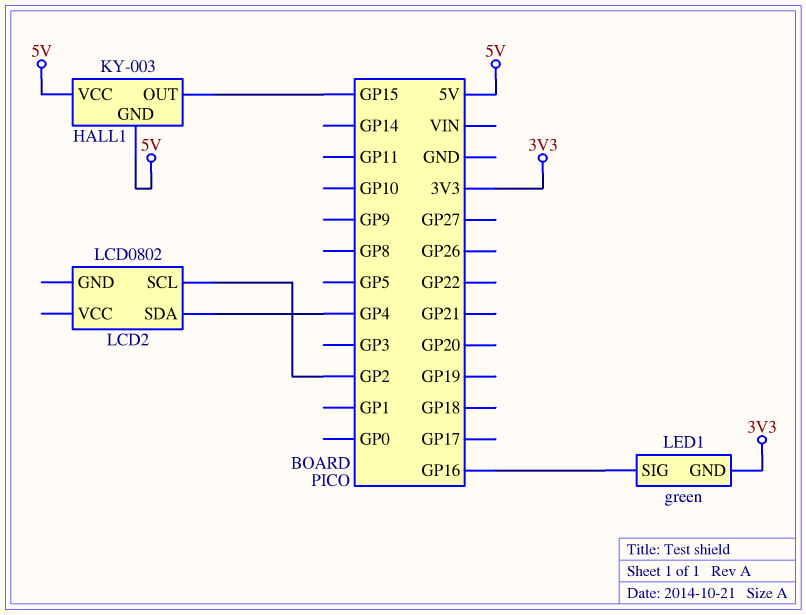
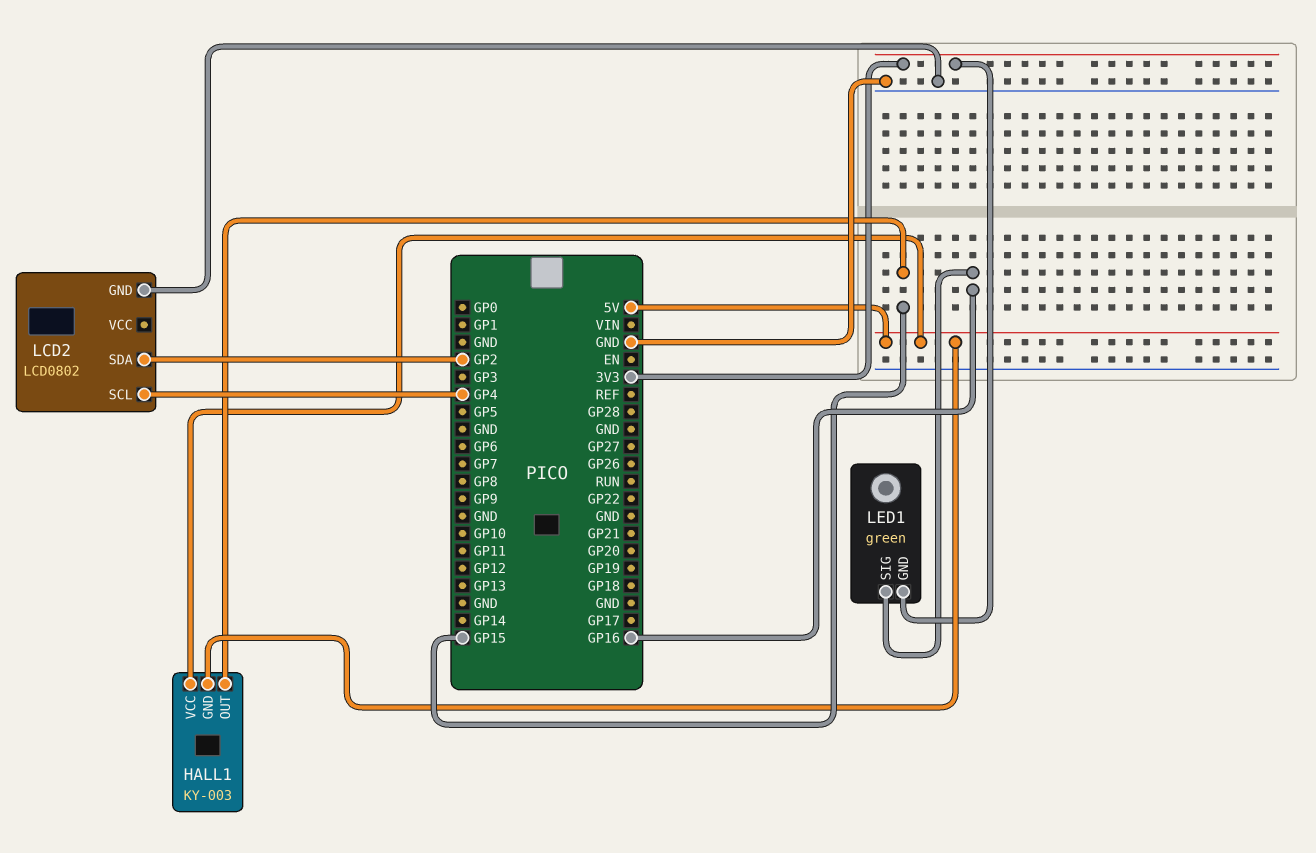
LCD2 pin GND: none -> GND
LCD2 pin SCL: GP2 -> GP4
LCD2 pin SDA: GP4 -> GP2

